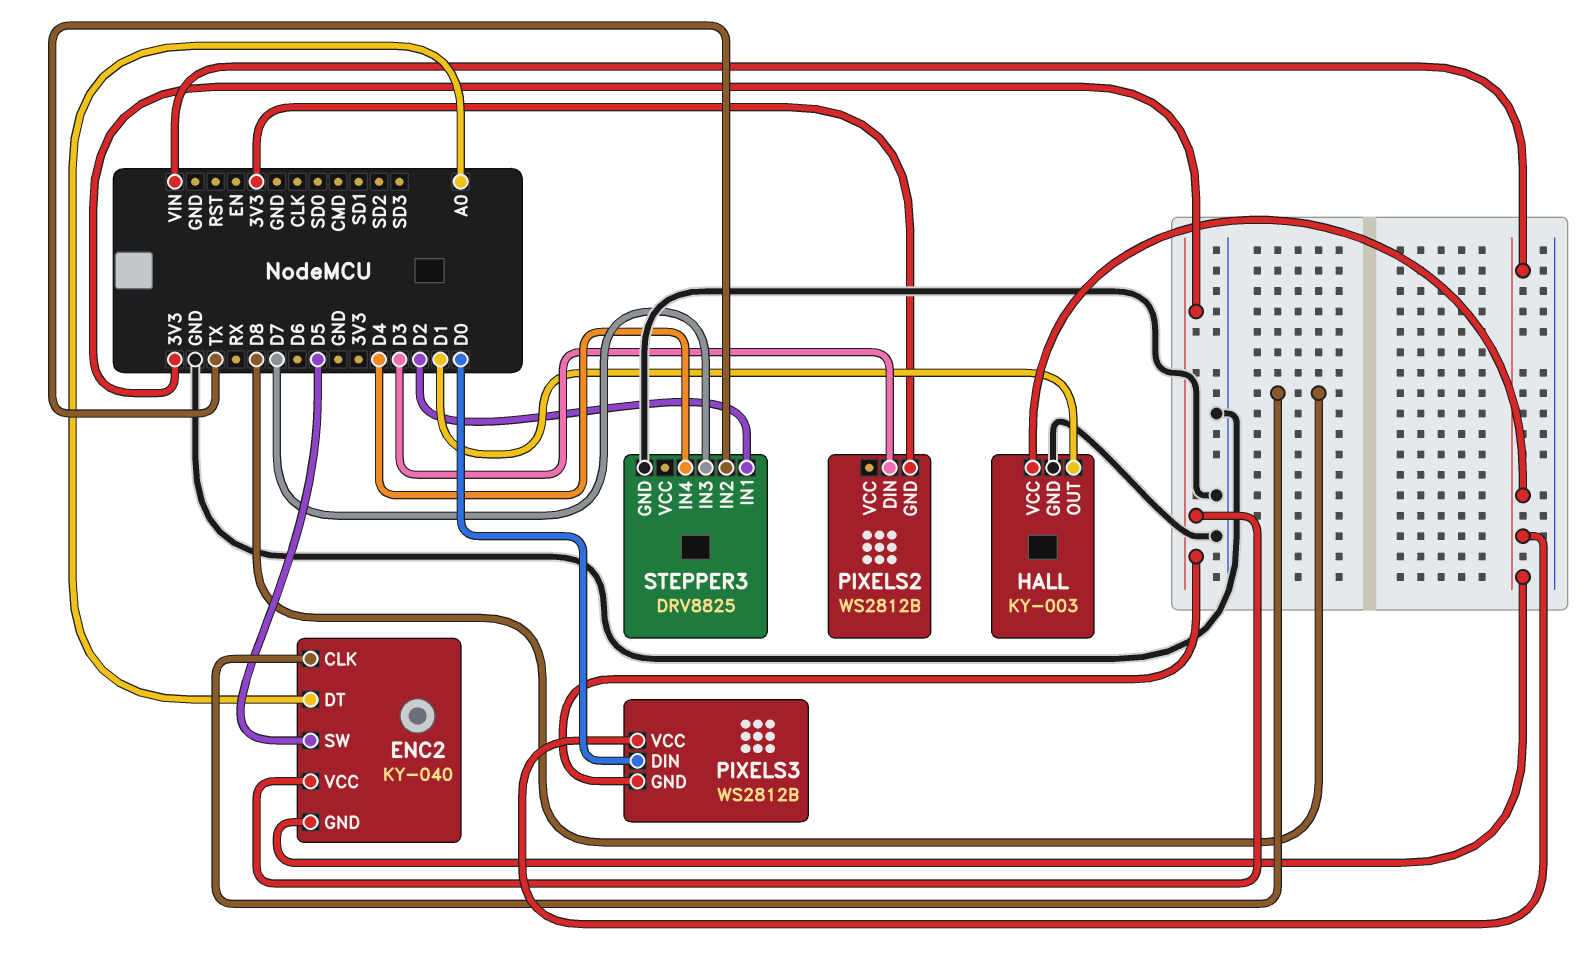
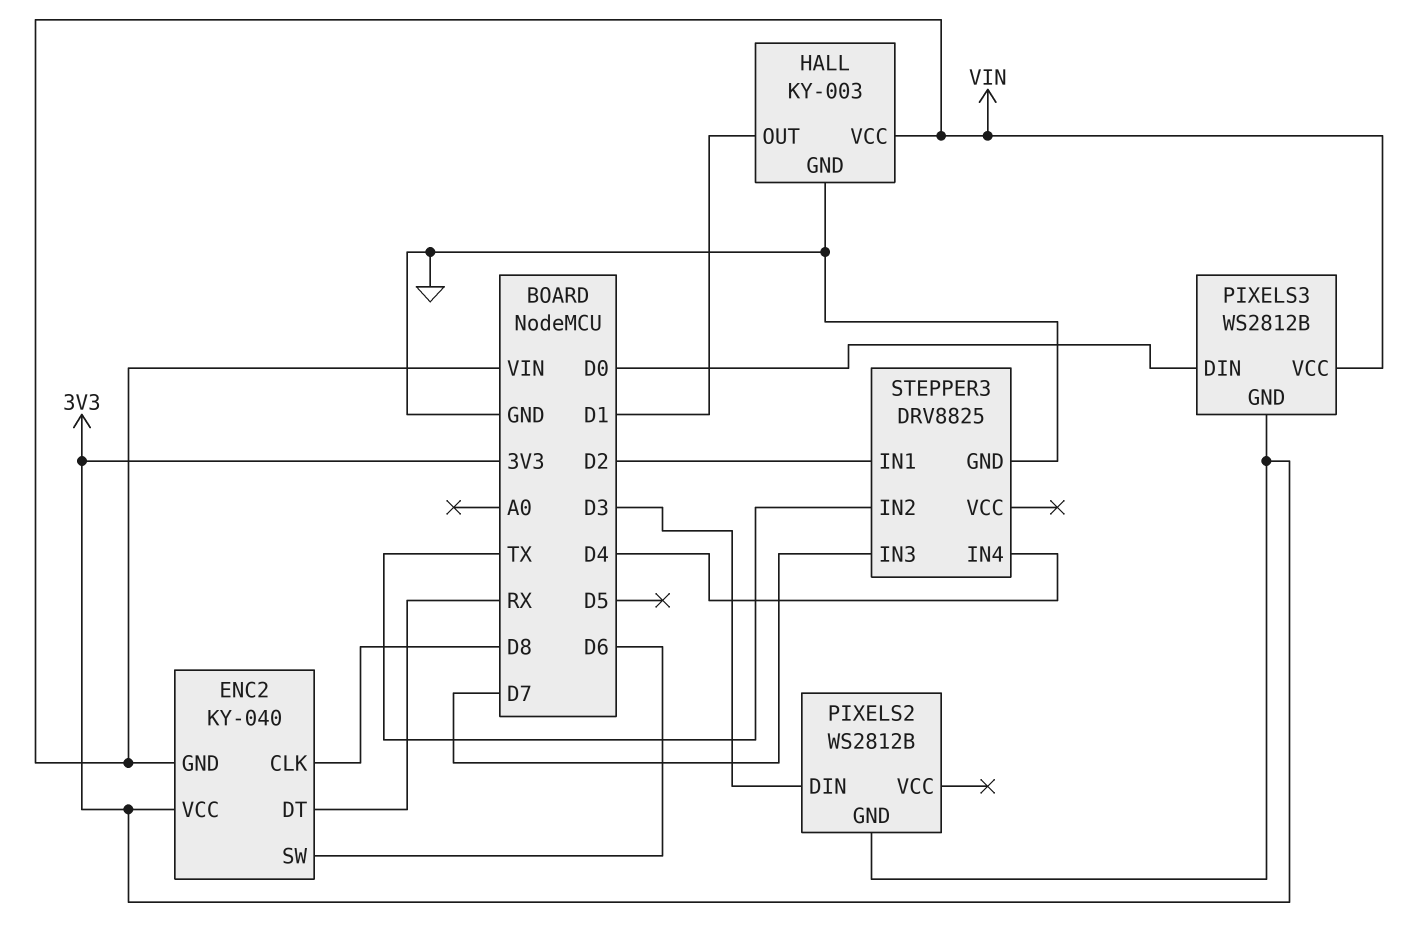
ENC2 pin DT: A0 -> RX
ENC2 pin SW: D5 -> D6

